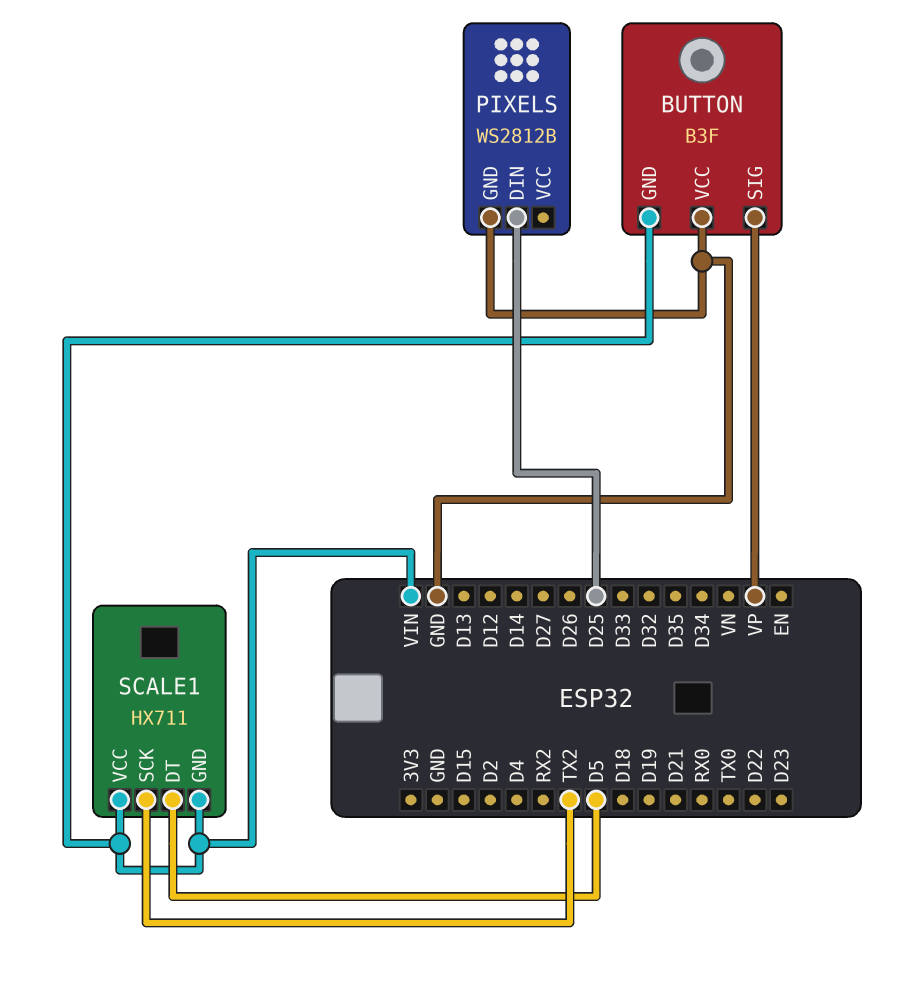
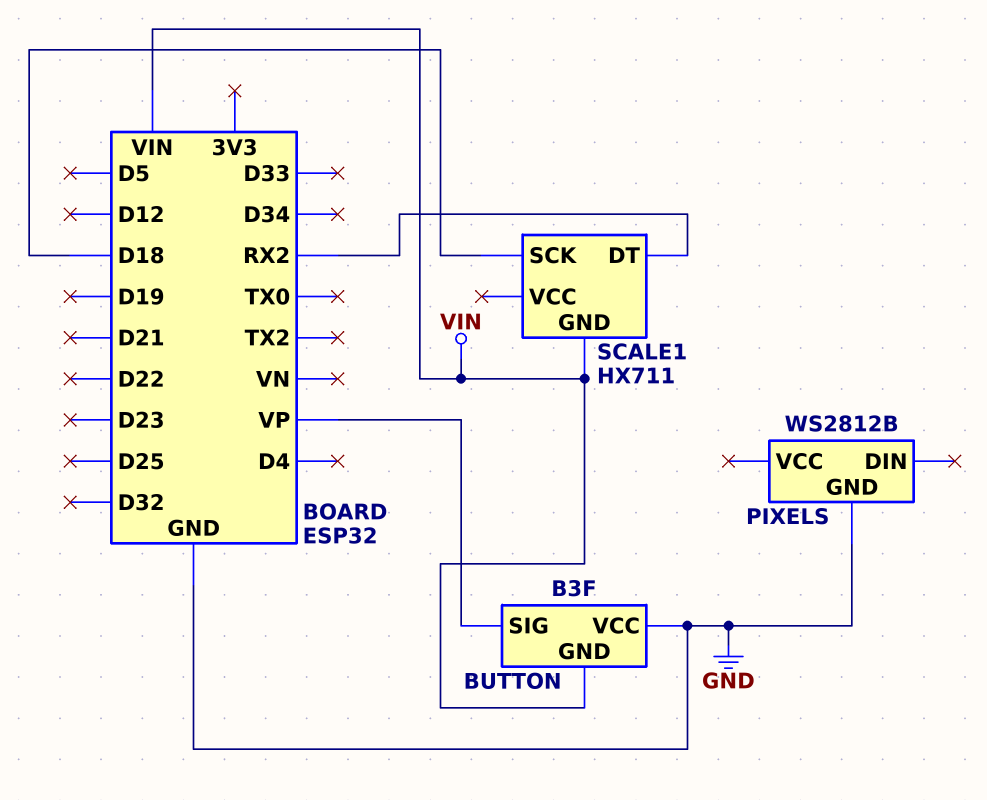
PIXELS pin DIN: D25 -> none
SCALE1 pin DT: D5 -> RX2
SCALE1 pin SCK: TX2 -> D18
SCALE1 pin VCC: VIN -> none

